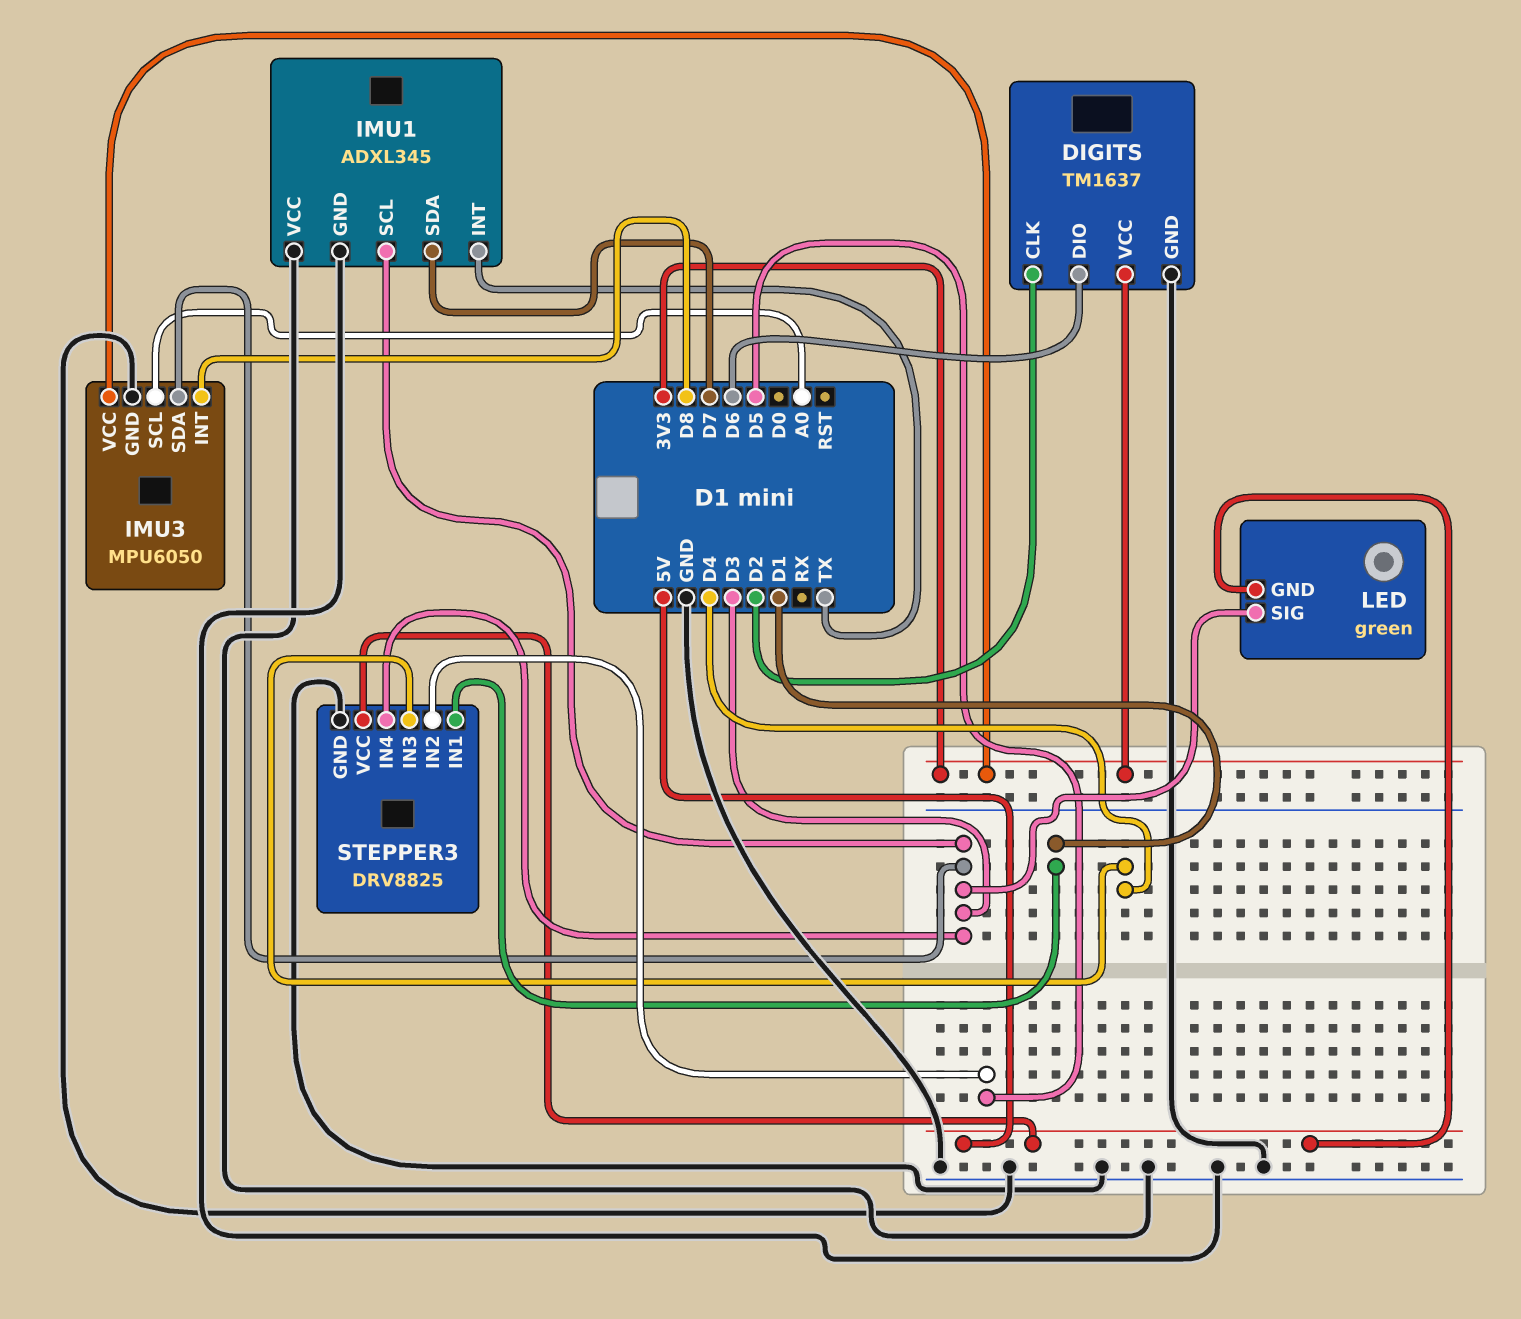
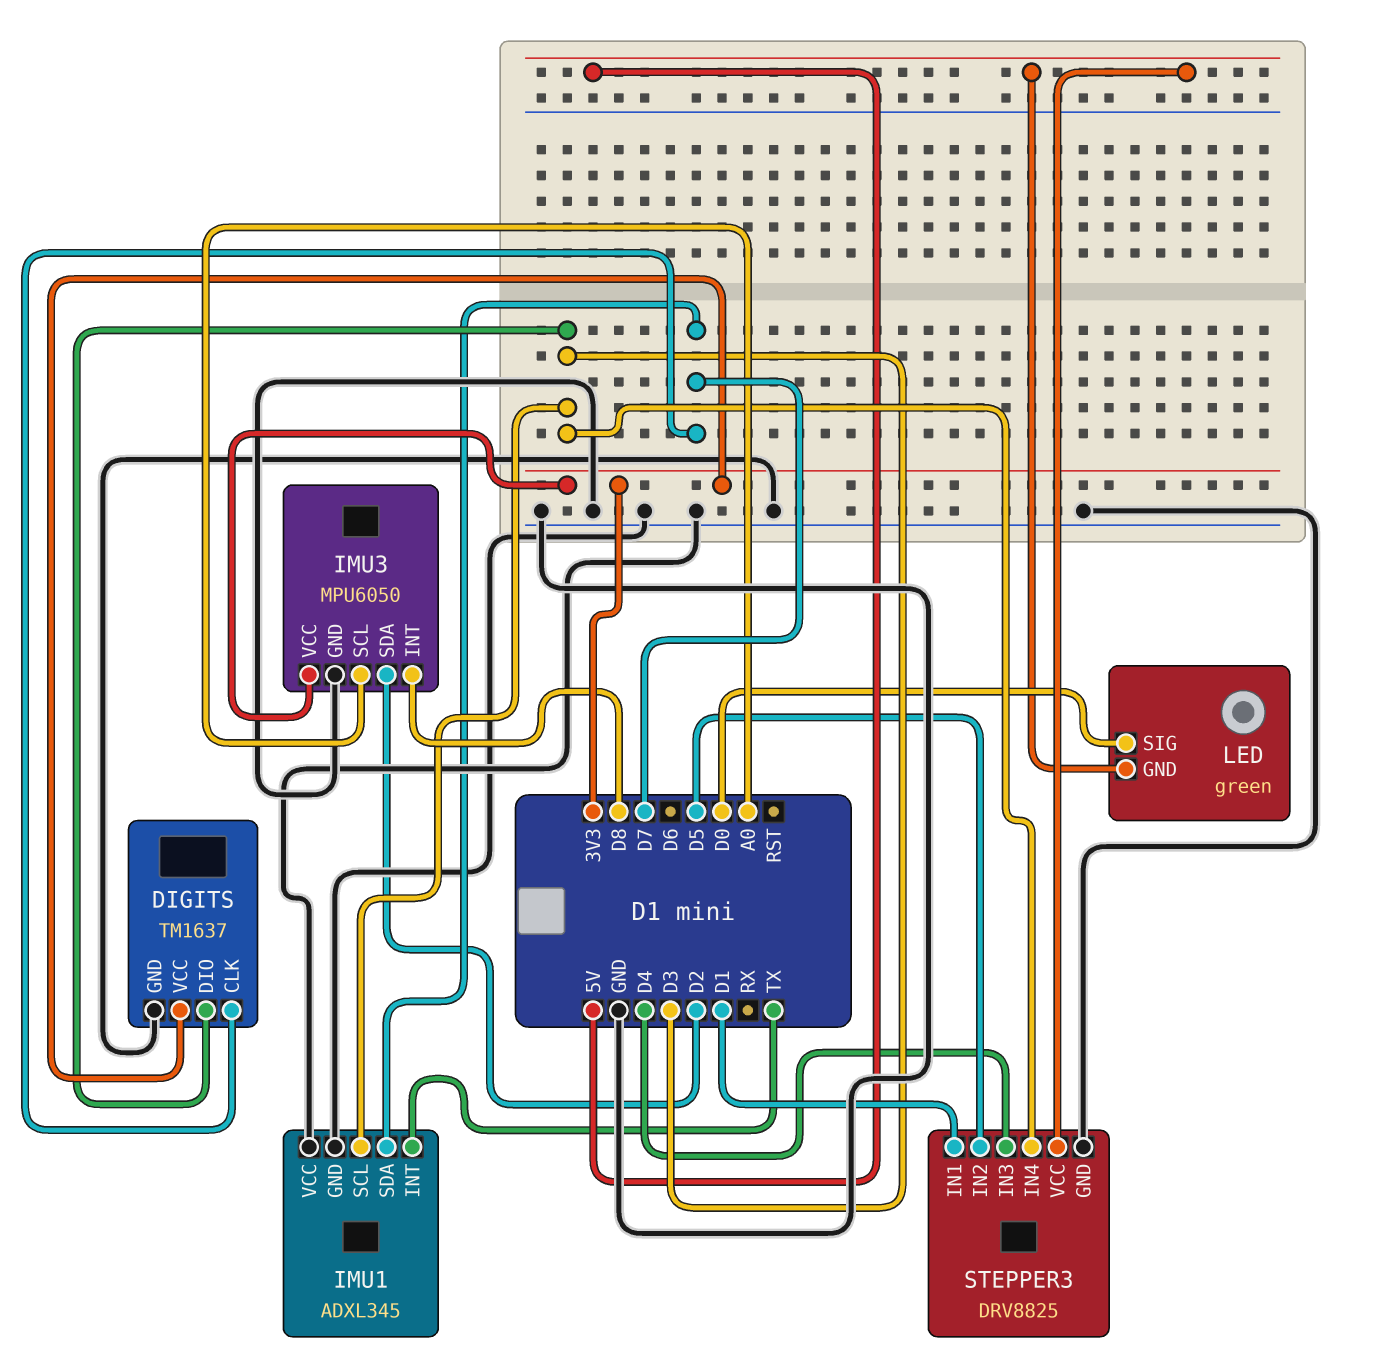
DIGITS pin CLK: D2 -> D7
DIGITS pin DIO: D6 -> D3
IMU3 pin SDA: D3 -> D2
LED pin SIG: D3 -> D0

